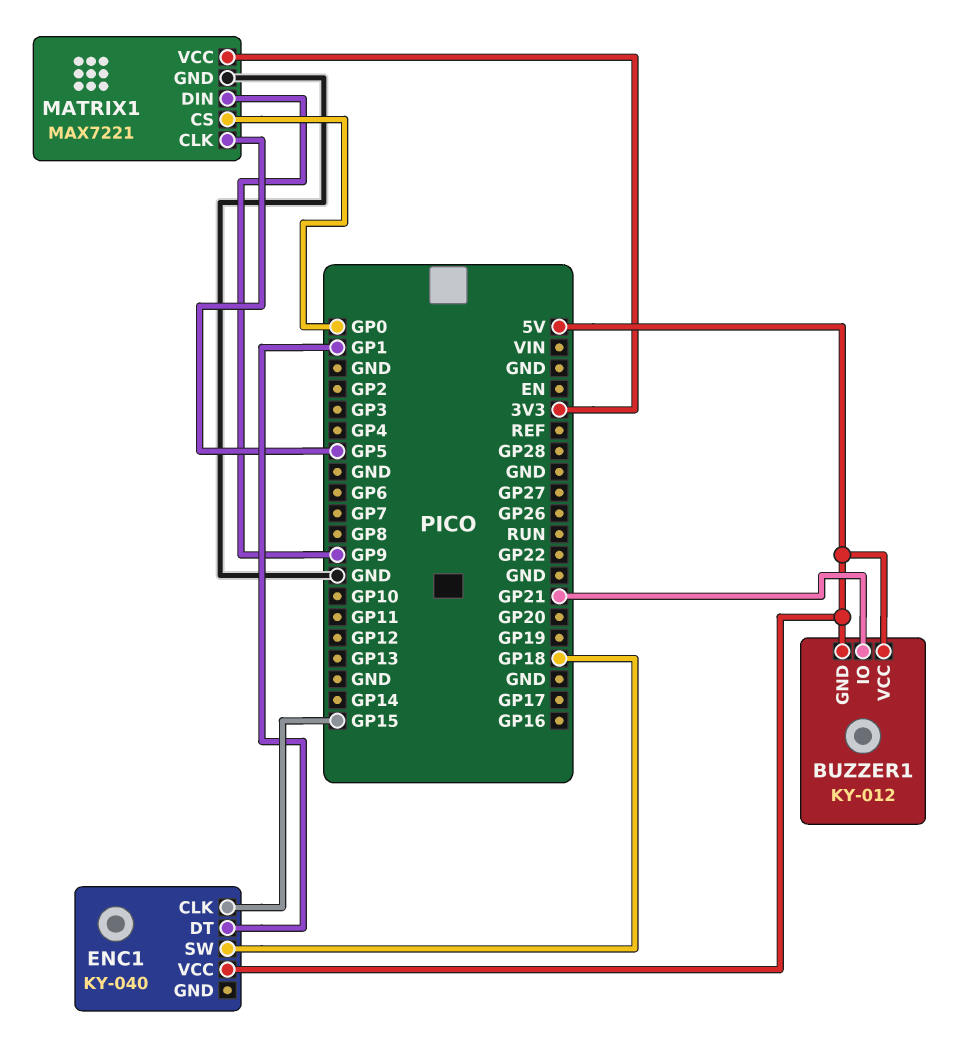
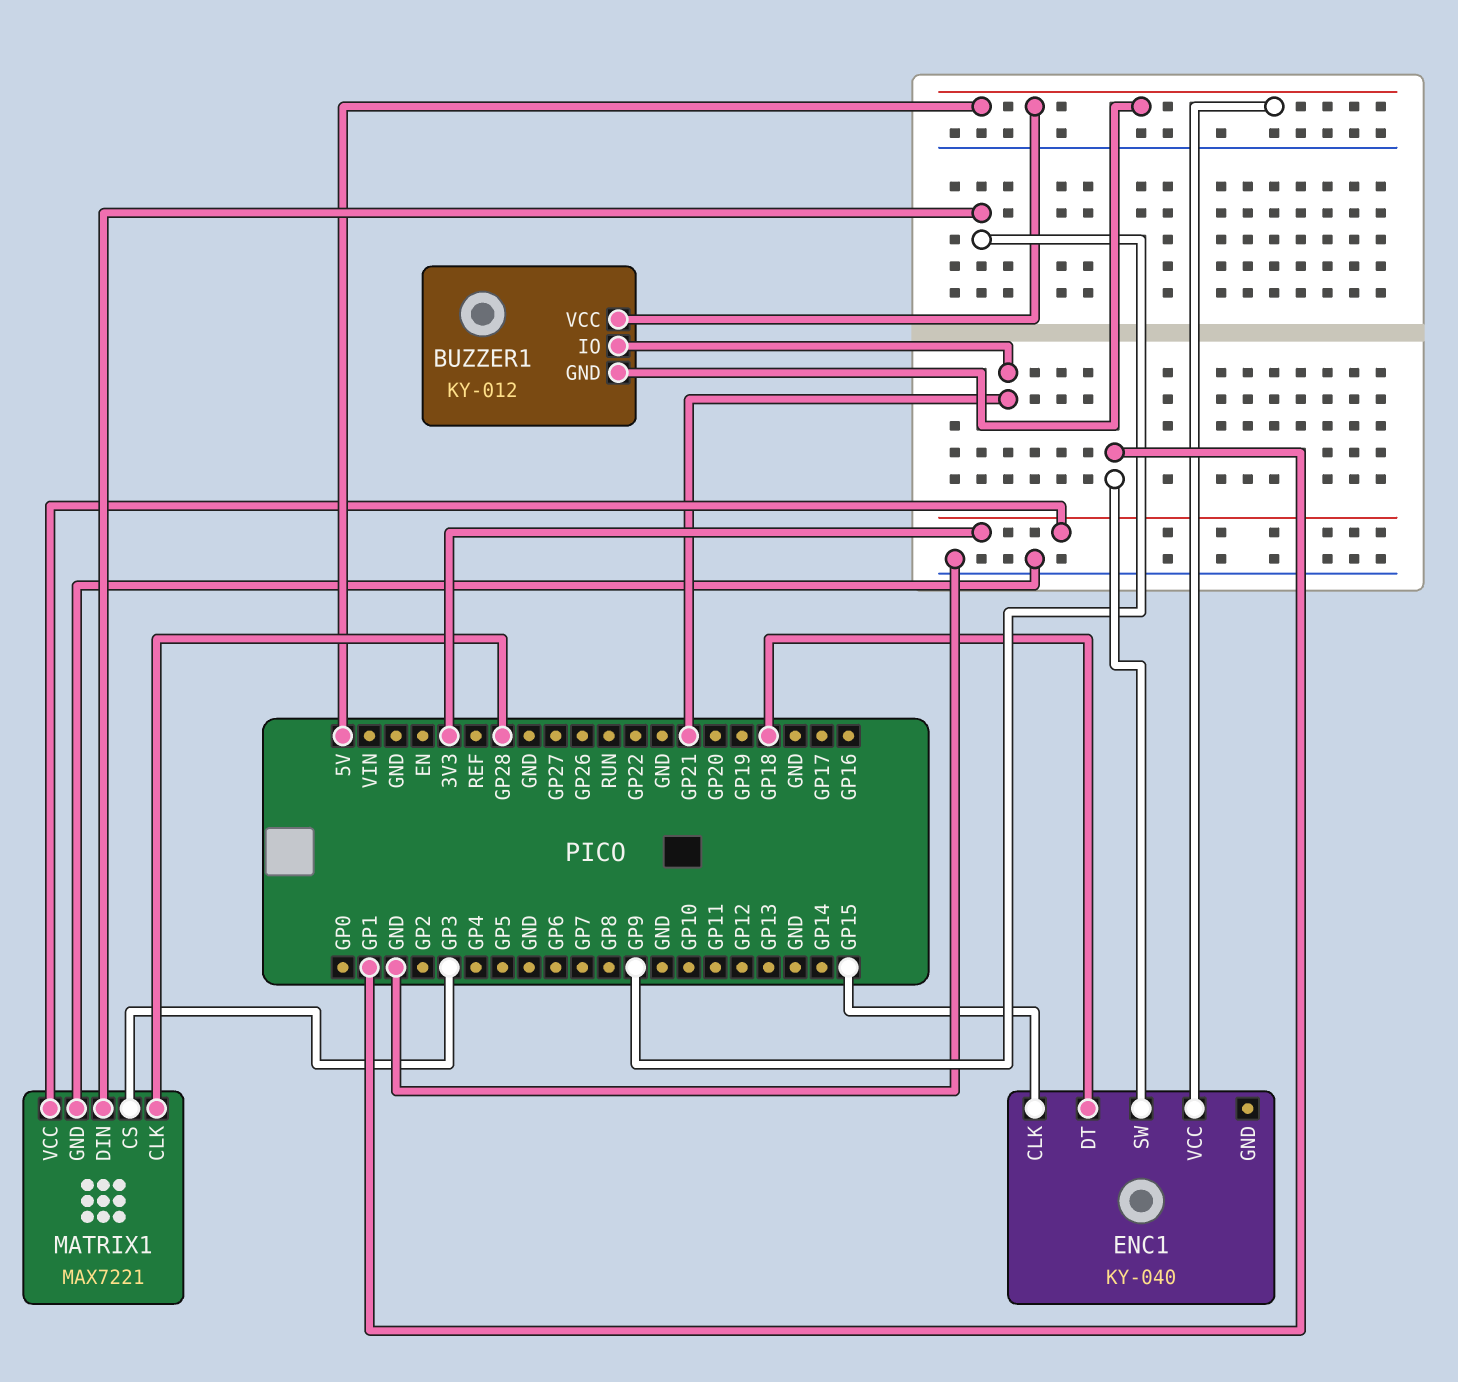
ENC1 pin DT: GP1 -> GP18
ENC1 pin SW: GP18 -> GP1
MATRIX1 pin CLK: GP5 -> GP28
MATRIX1 pin CS: GP0 -> GP3

